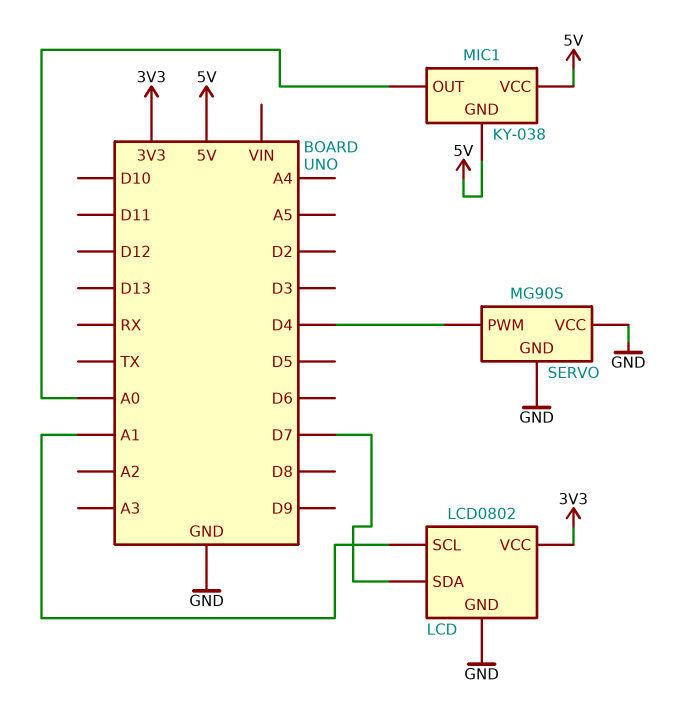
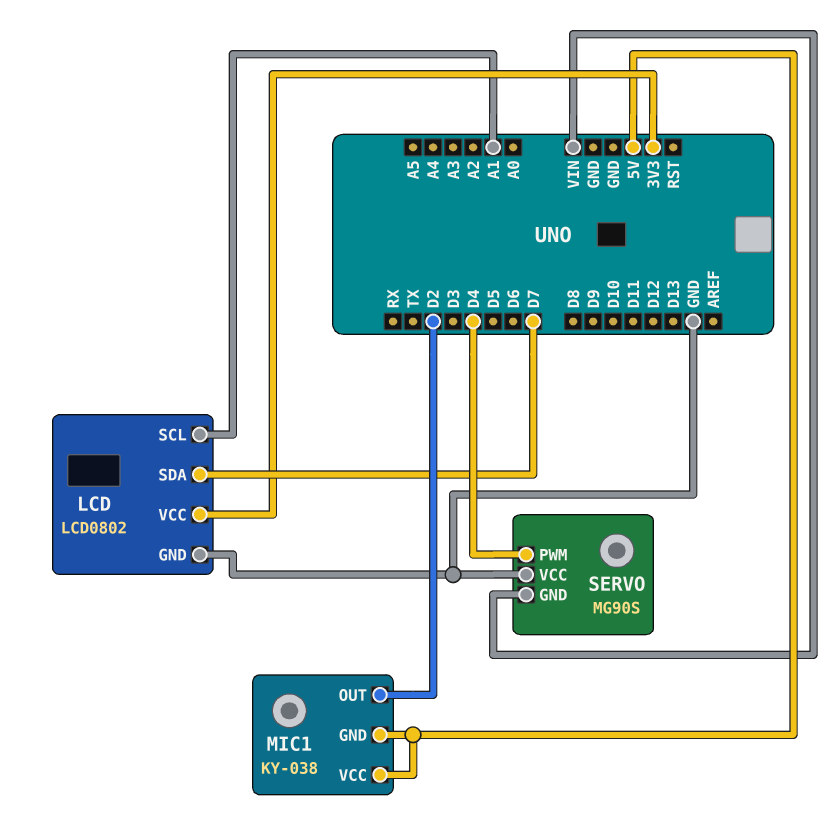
MIC1 pin OUT: A0 -> D2
SERVO pin GND: GND -> VIN

